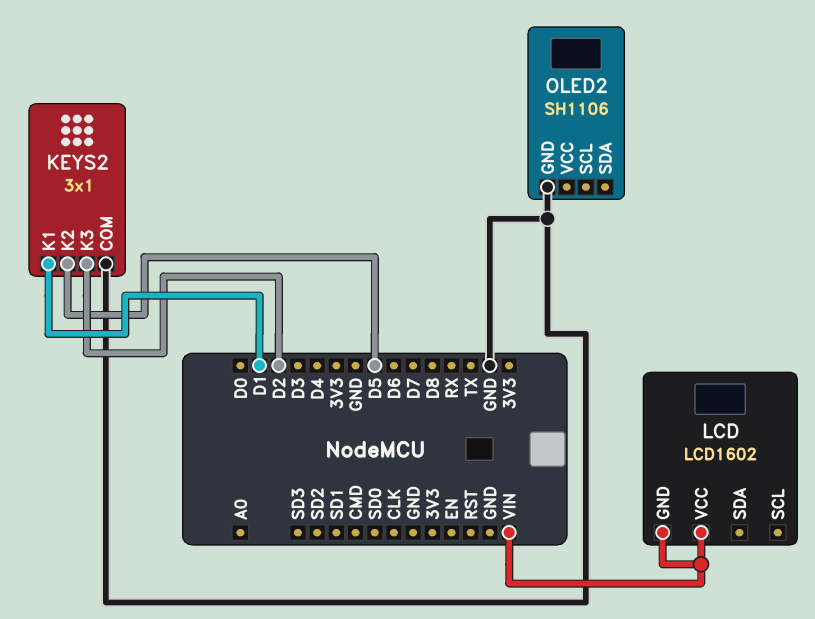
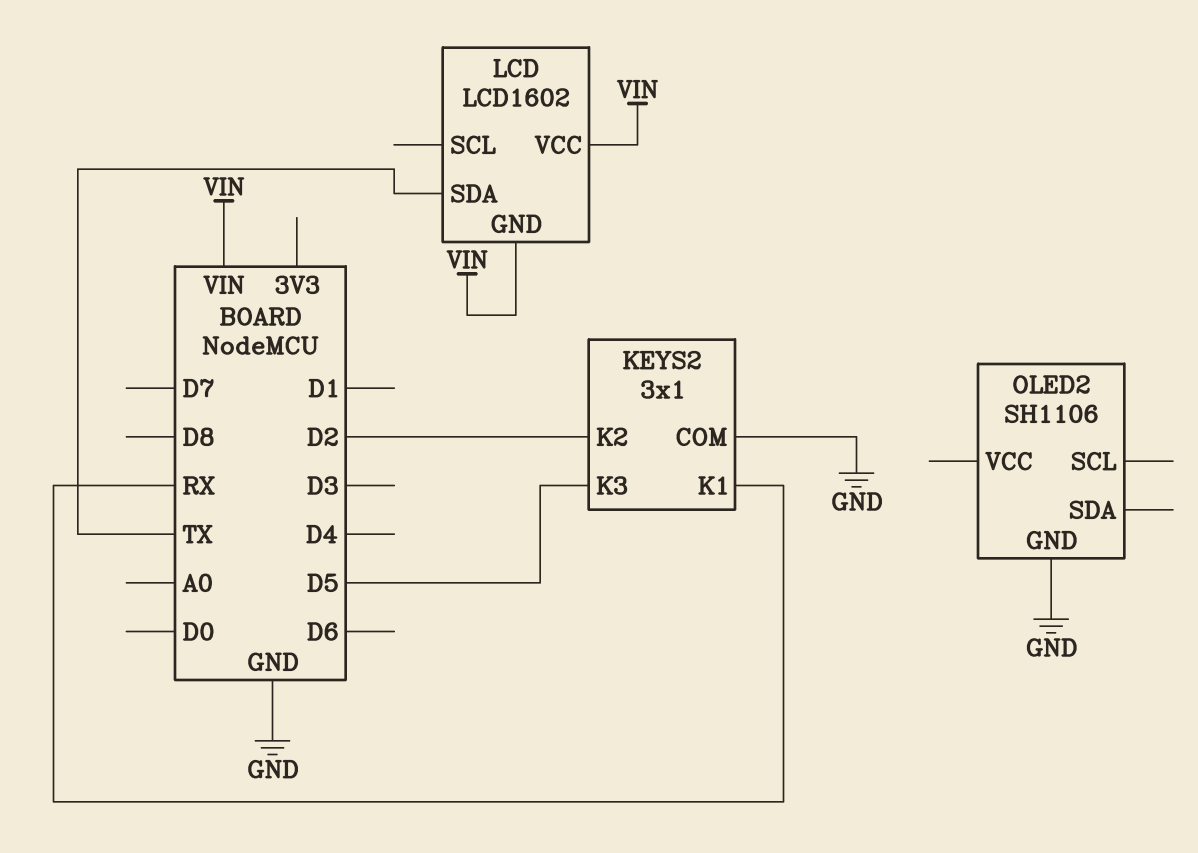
KEYS2 pin K1: D1 -> RX
KEYS2 pin K2: D5 -> D2
KEYS2 pin K3: D2 -> D5
LCD pin SDA: none -> TX

